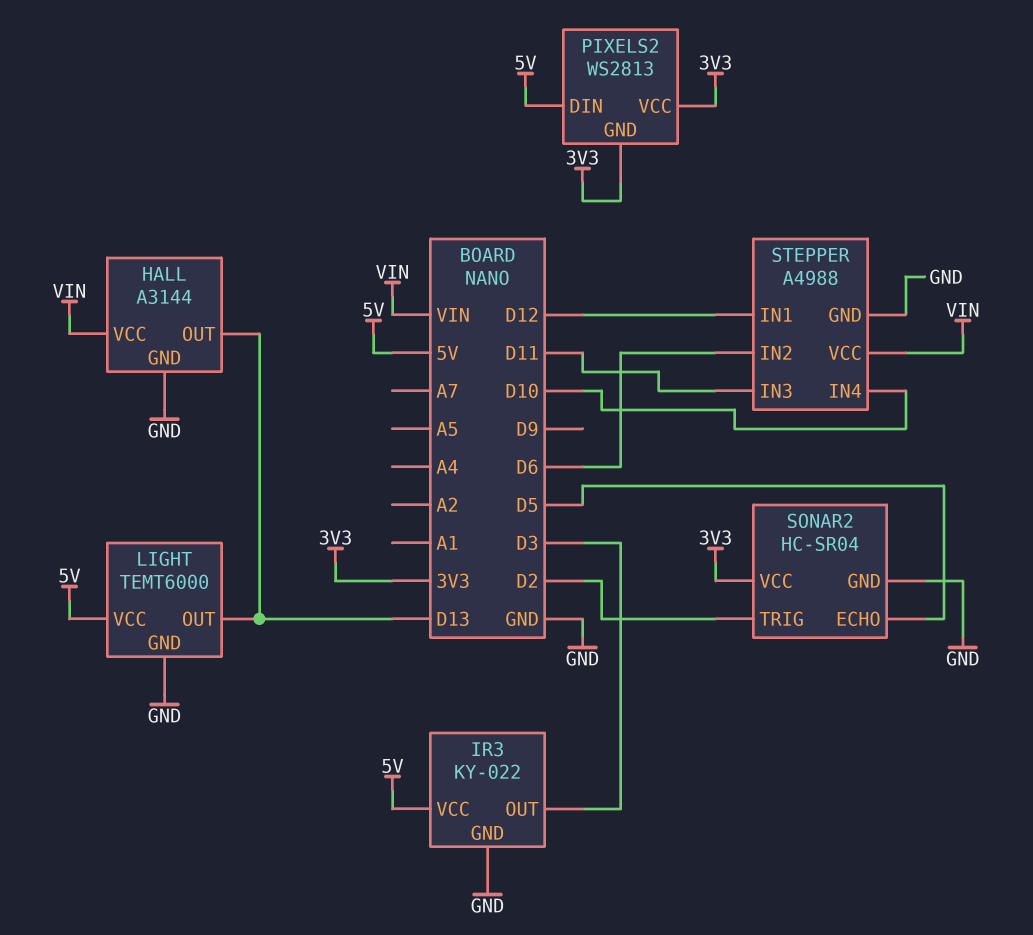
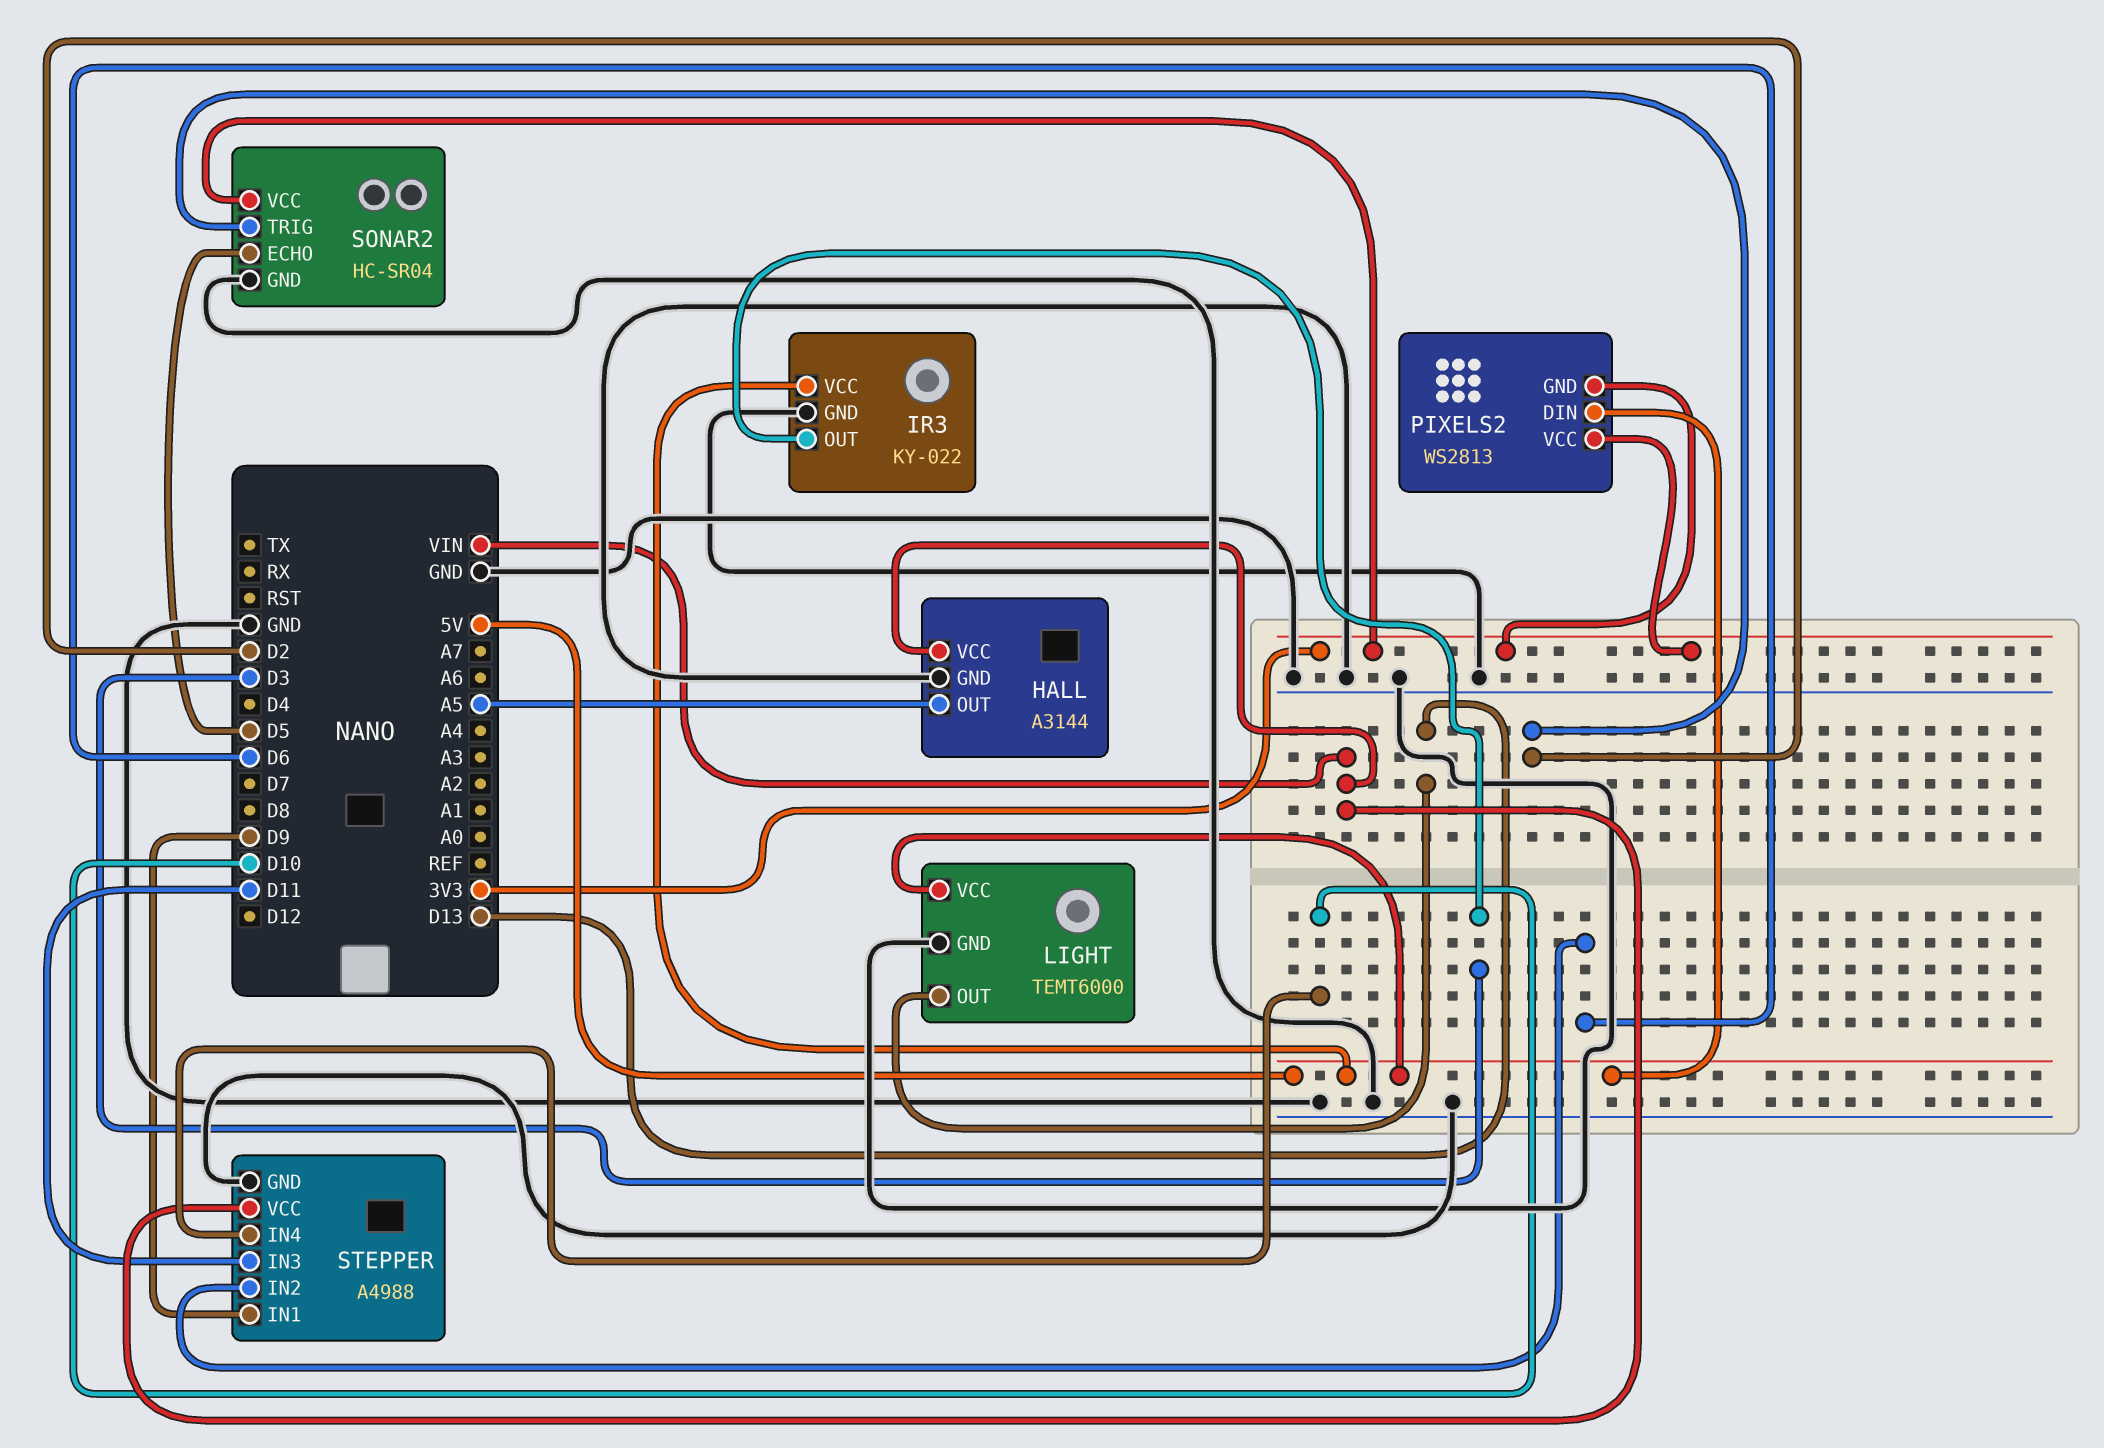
HALL pin OUT: D13 -> A5
STEPPER pin IN1: D12 -> D9

